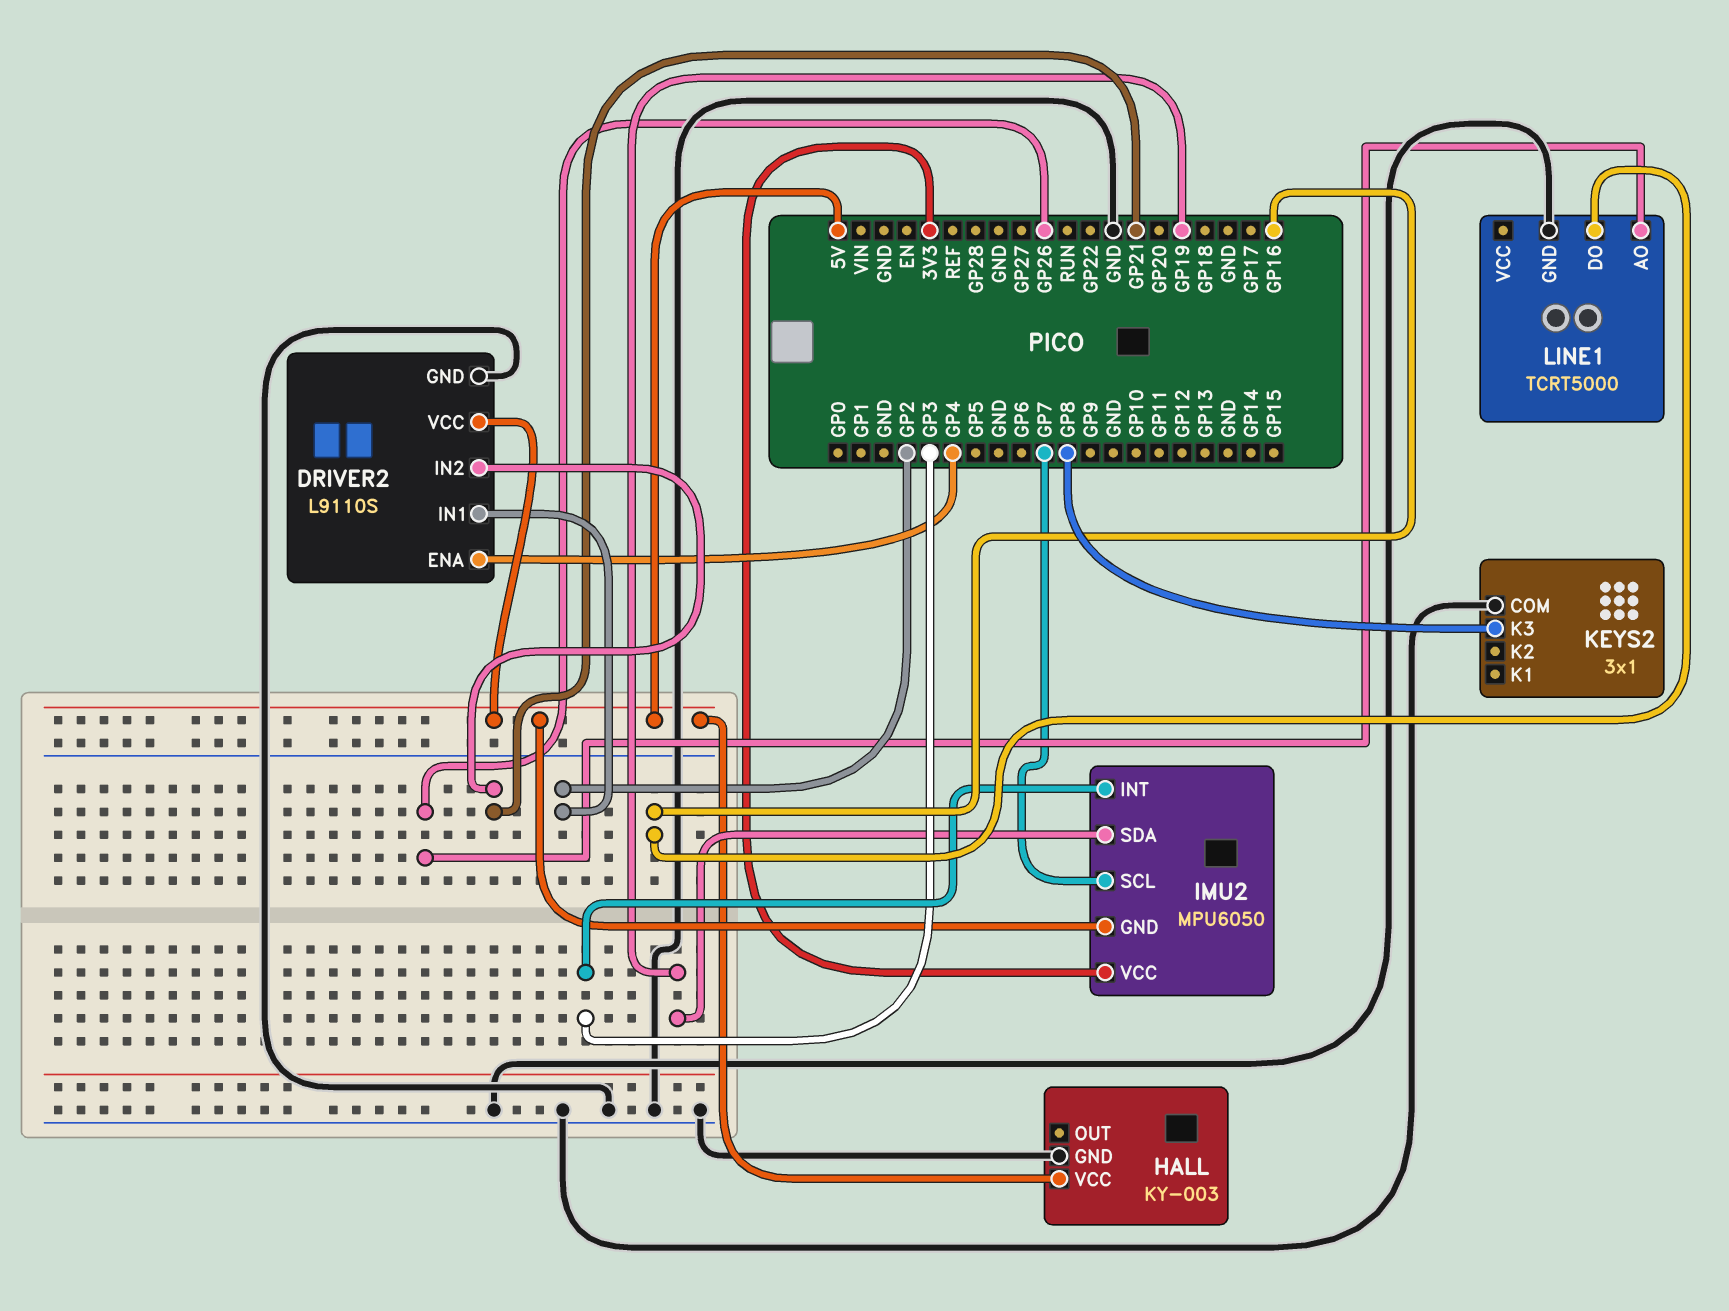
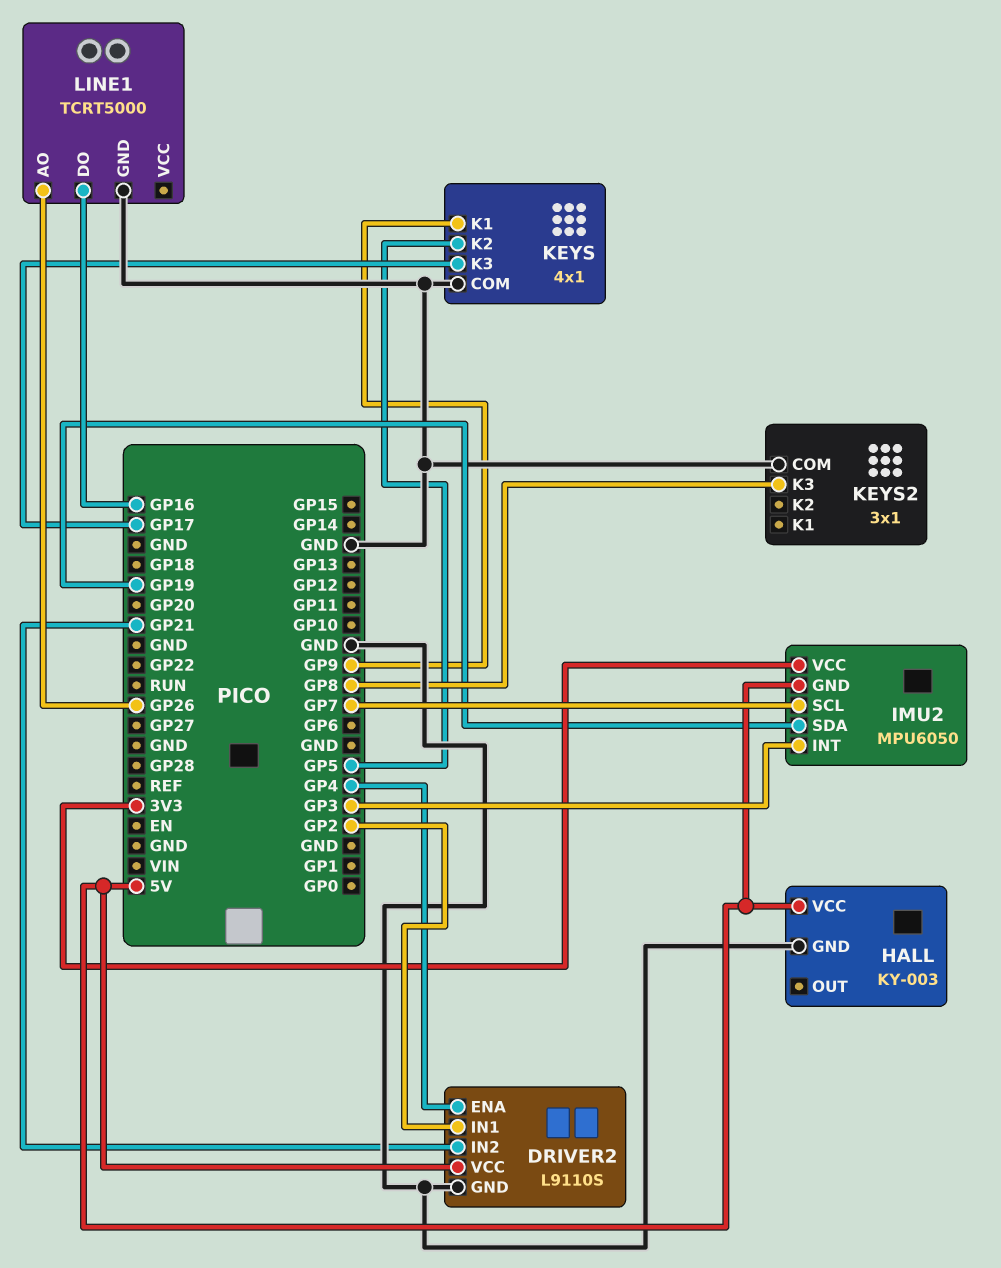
KEYS: none -> 4x1
KEYS pin COM: none -> GND
KEYS pin K1: none -> GP9
KEYS pin K2: none -> GP5
KEYS pin K3: none -> GP17

